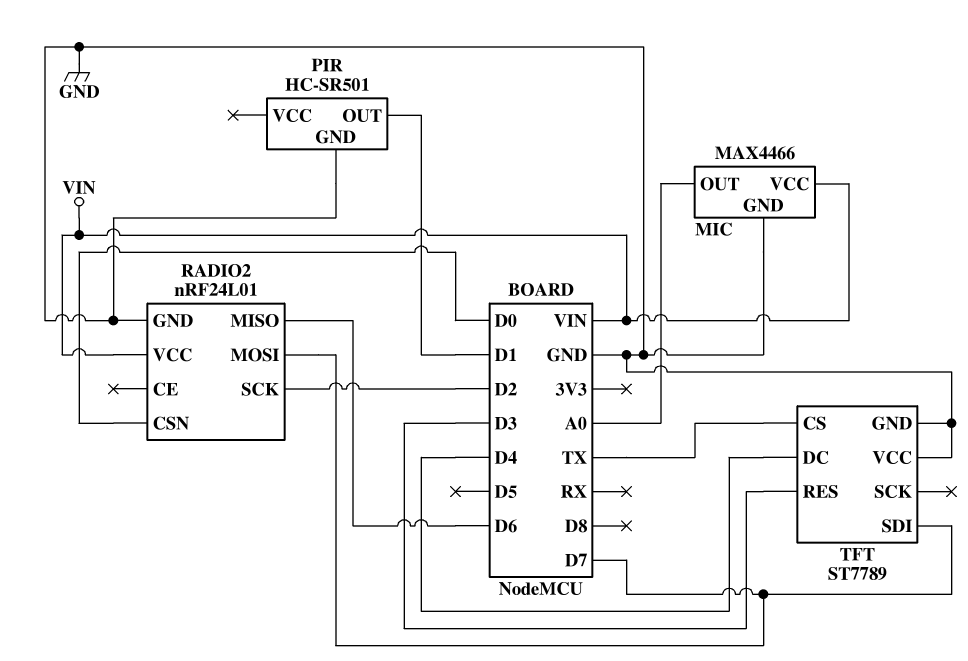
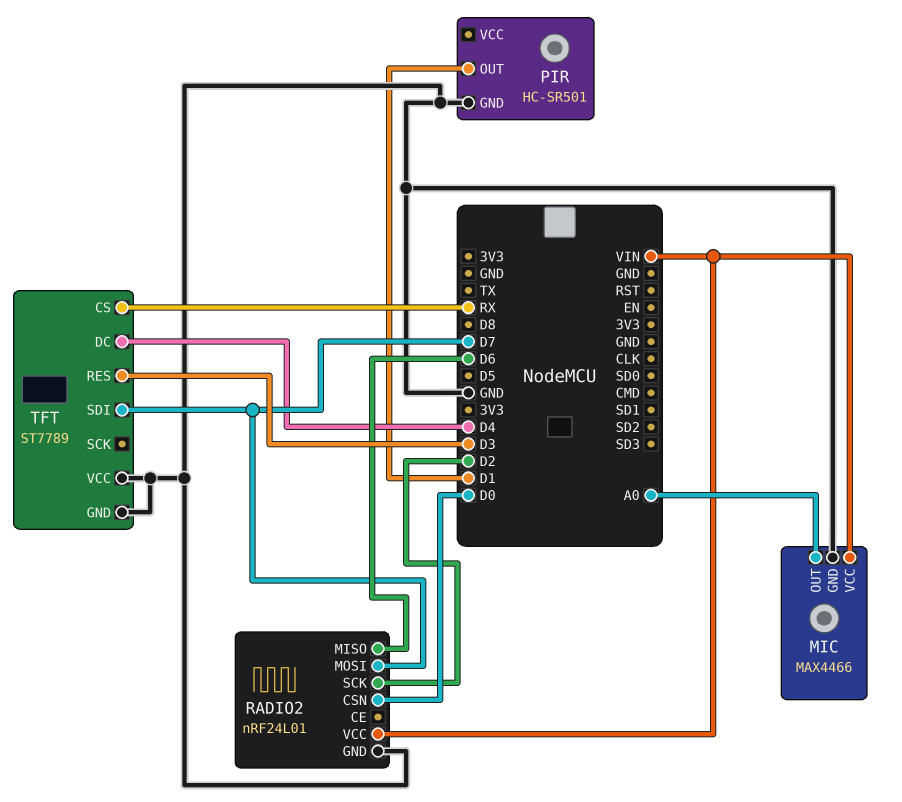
TFT pin CS: TX -> RX

